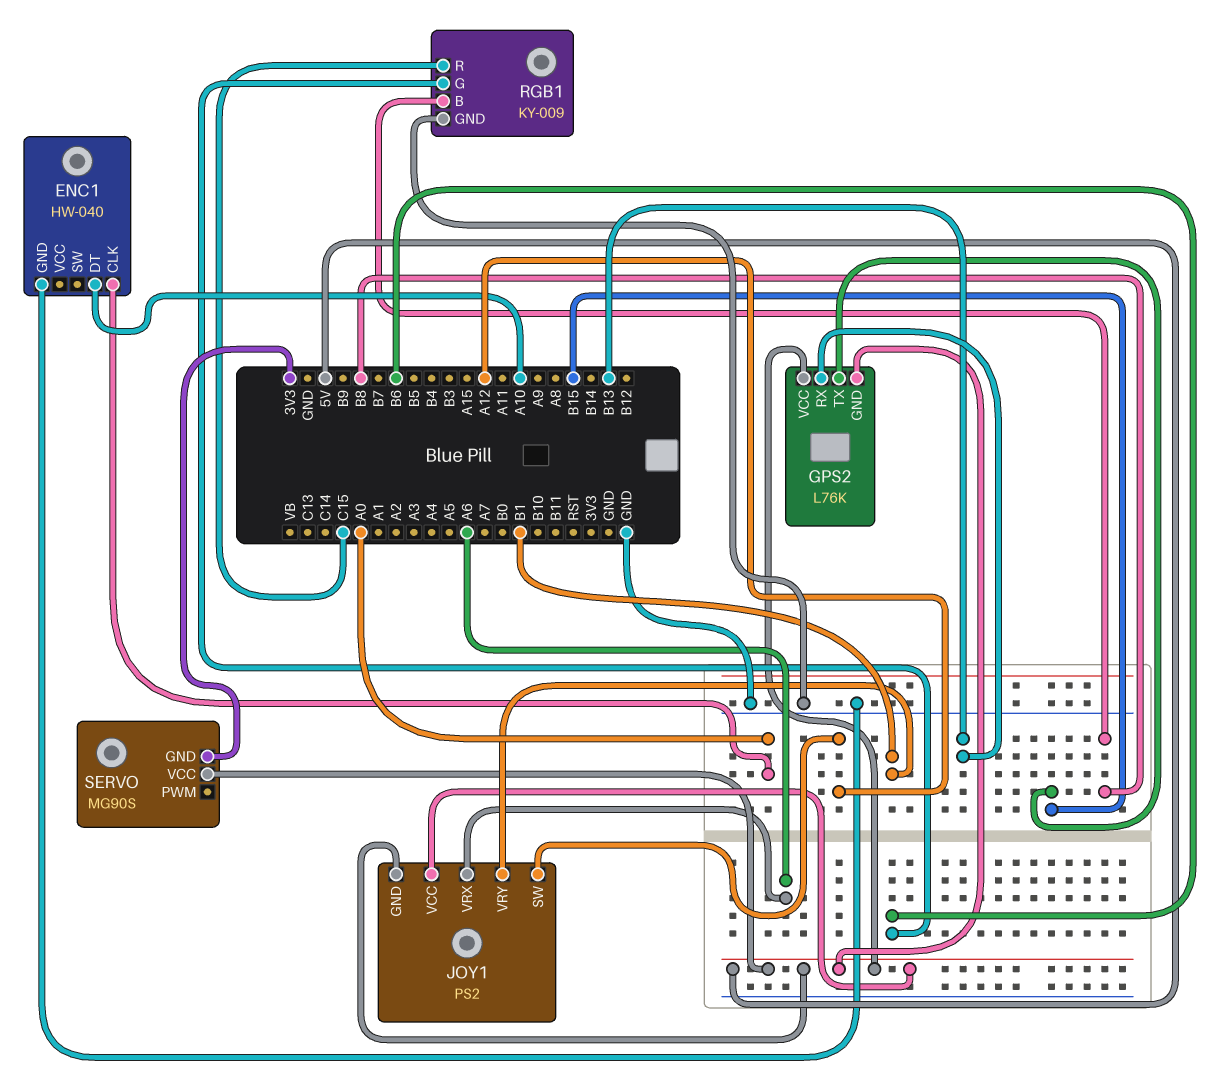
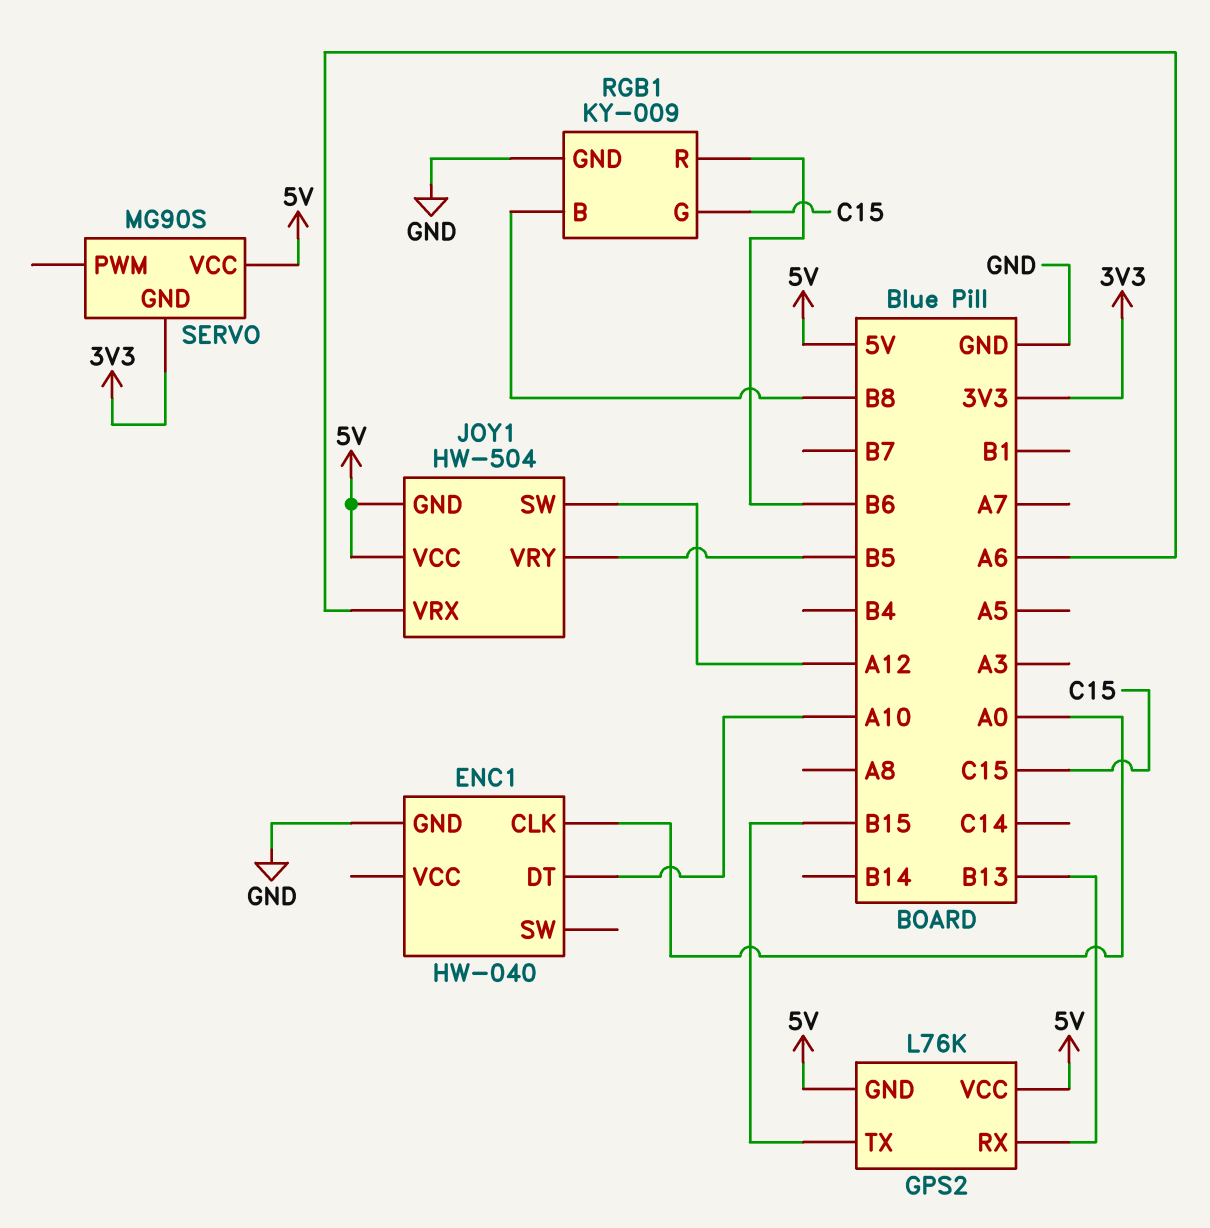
JOY1: PS2 -> HW-504
JOY1 pin VRY: B1 -> B5
RGB1 pin G: B6 -> C15
RGB1 pin R: C15 -> B6

